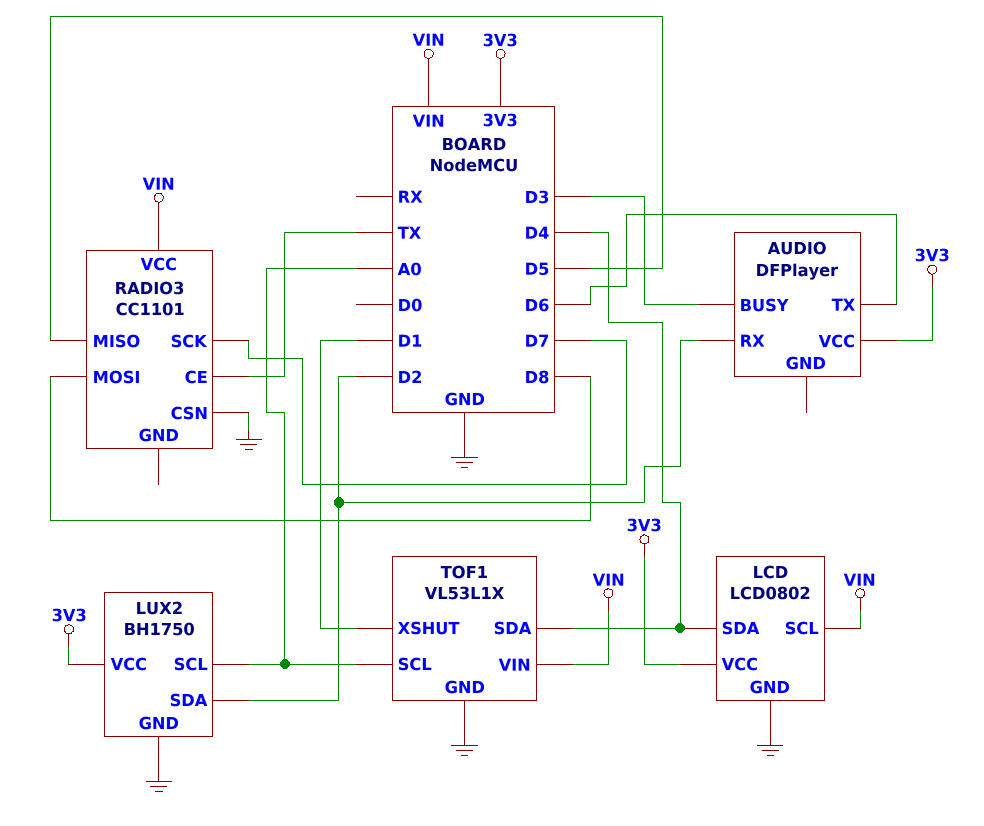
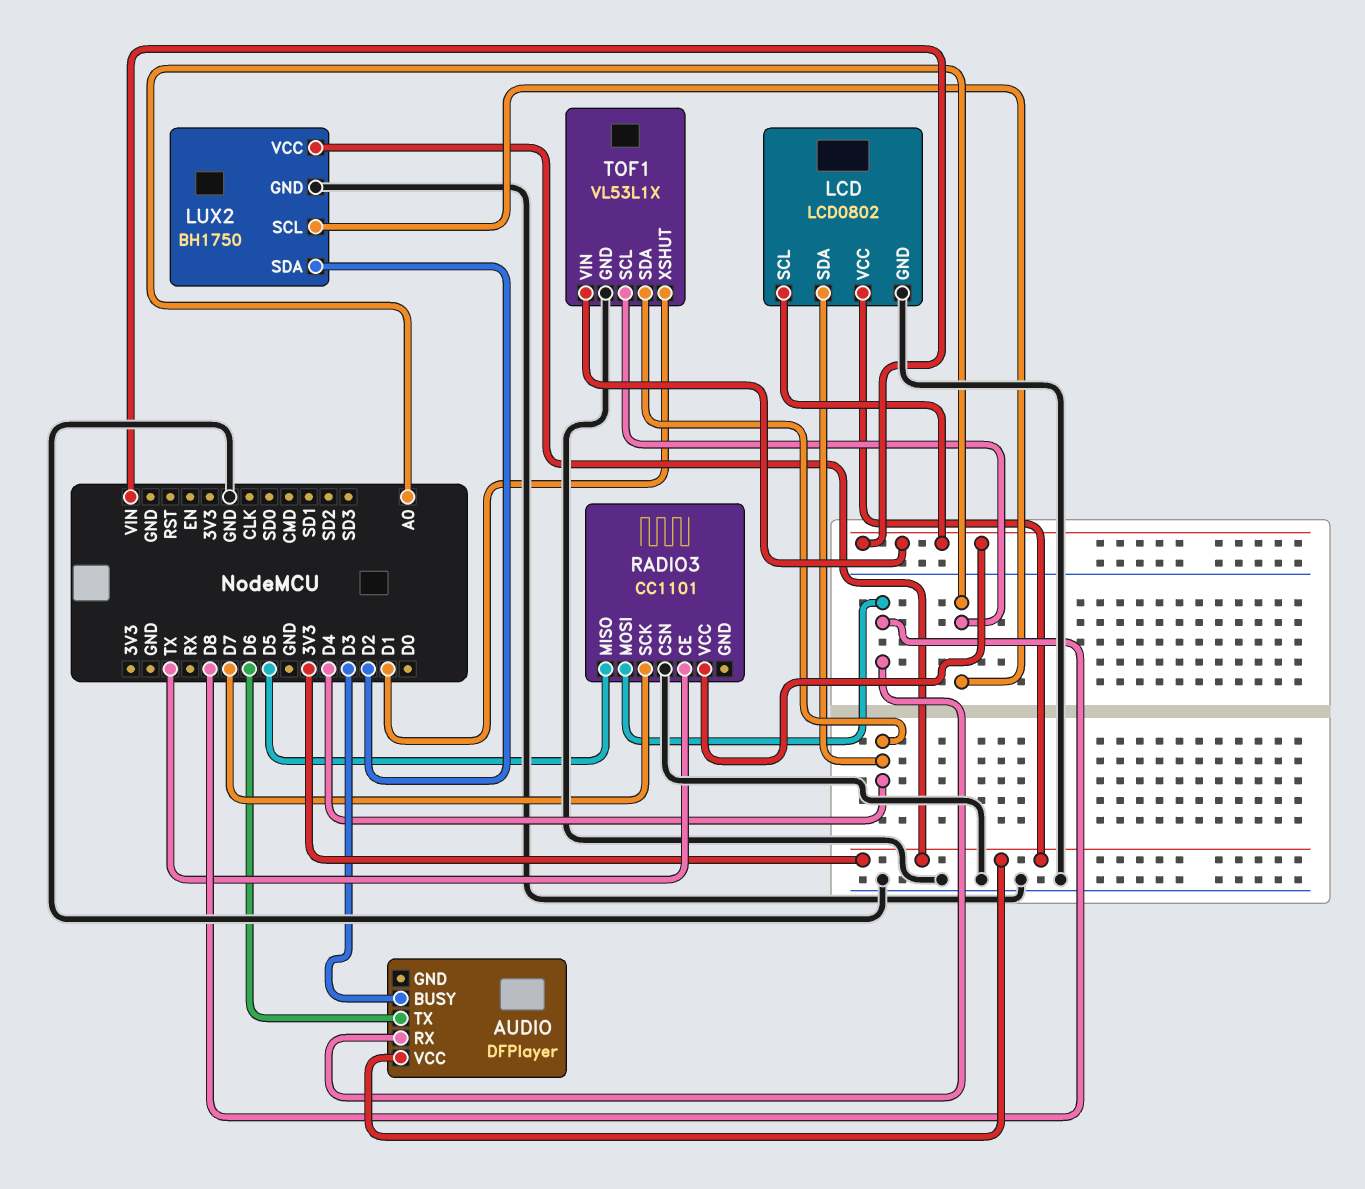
AUDIO pin RX: D2 -> D8

